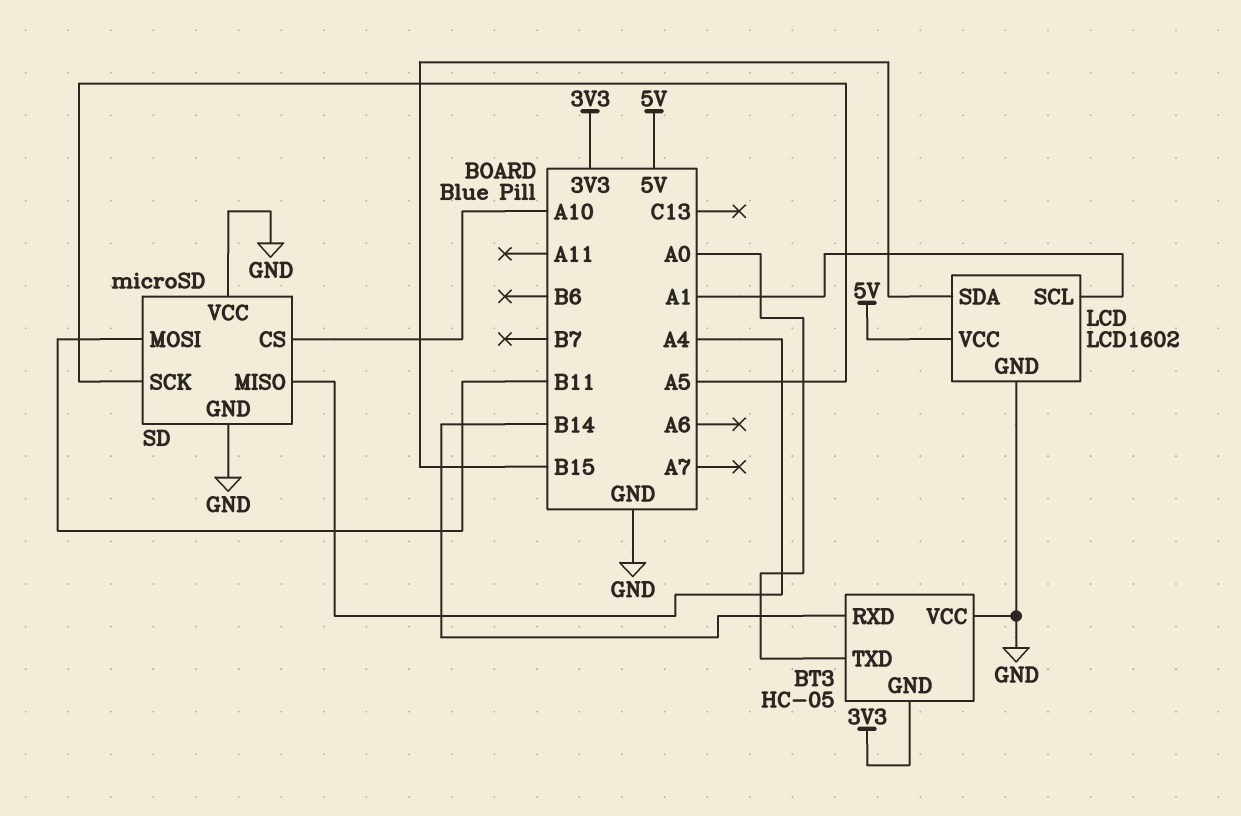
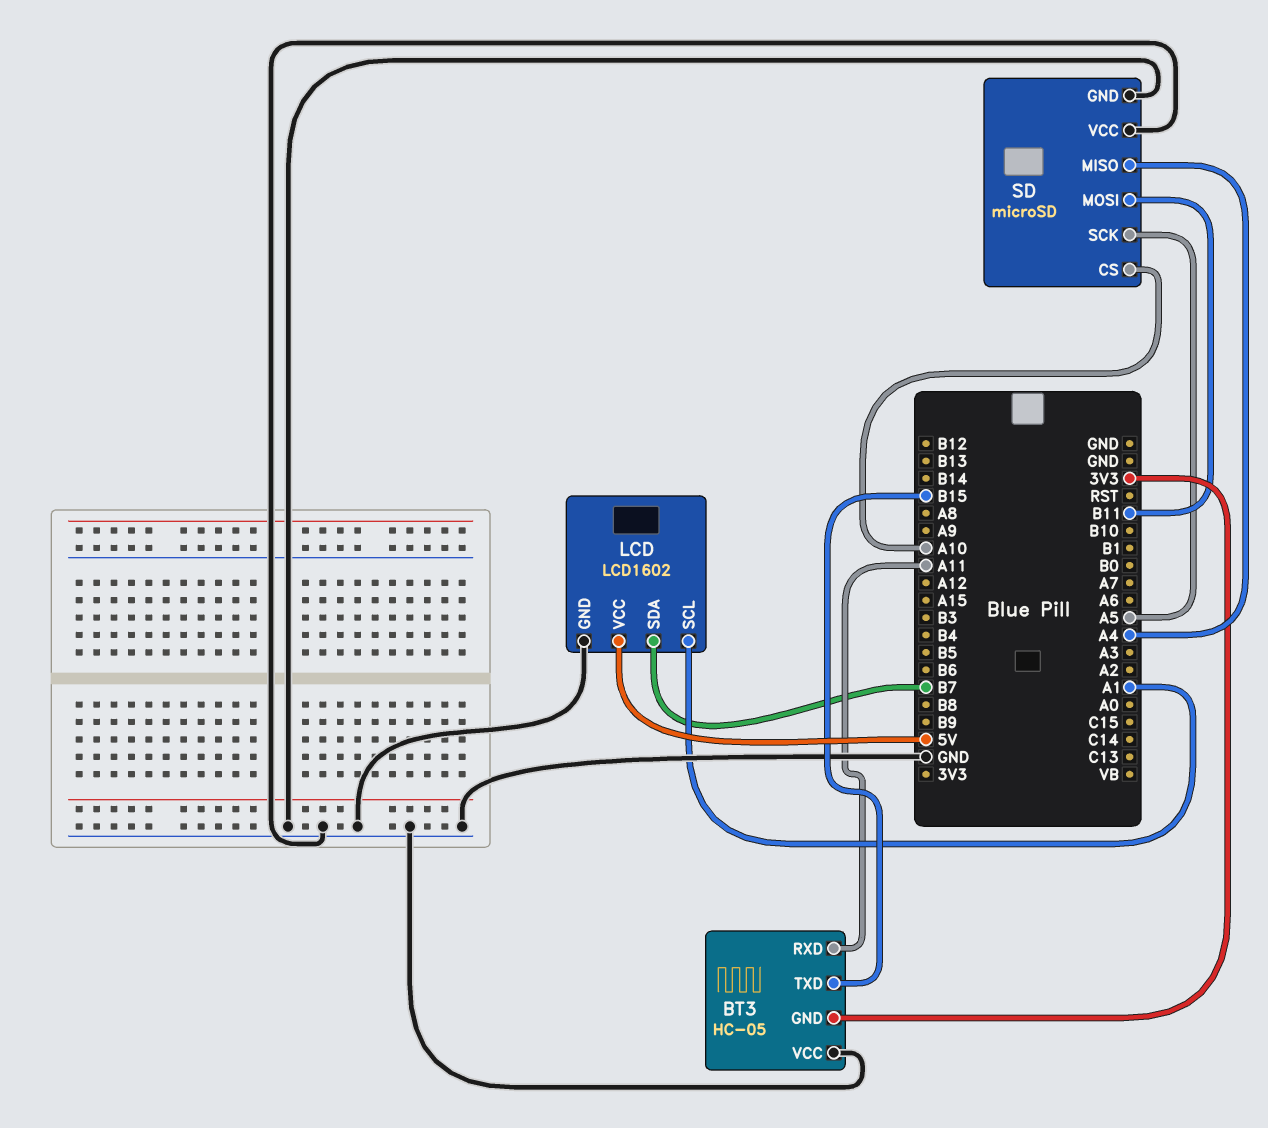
BT3 pin RXD: B14 -> A11
BT3 pin TXD: A0 -> B15
LCD pin SDA: B15 -> B7

